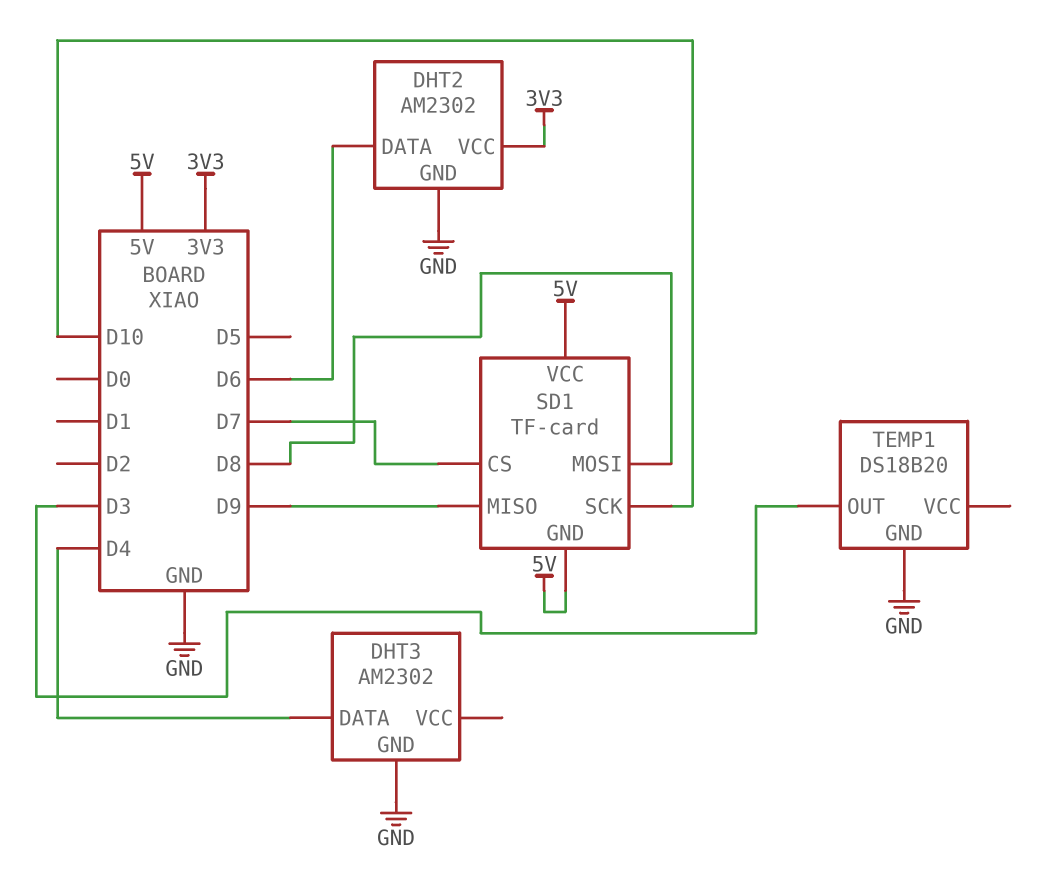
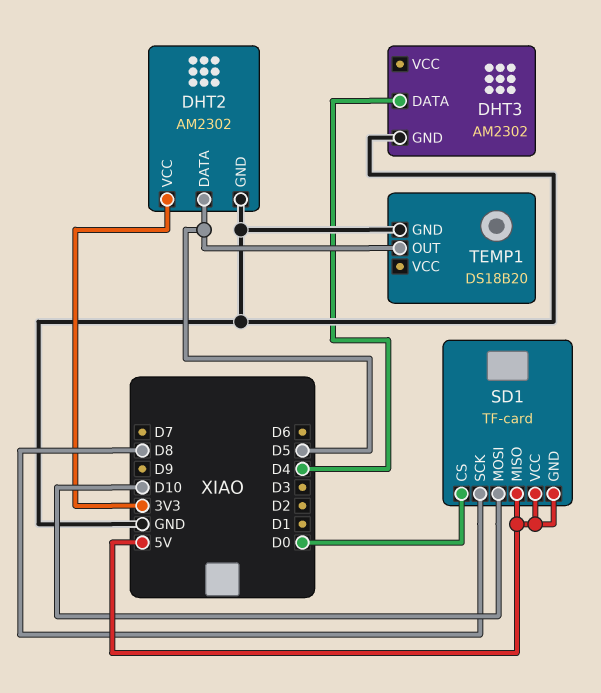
DHT2 pin DATA: D6 -> D5
SD1 pin CS: D7 -> D0
SD1 pin MISO: D9 -> 5V
SD1 pin MOSI: D8 -> D10
SD1 pin SCK: D10 -> D8
TEMP1 pin OUT: D3 -> D5

